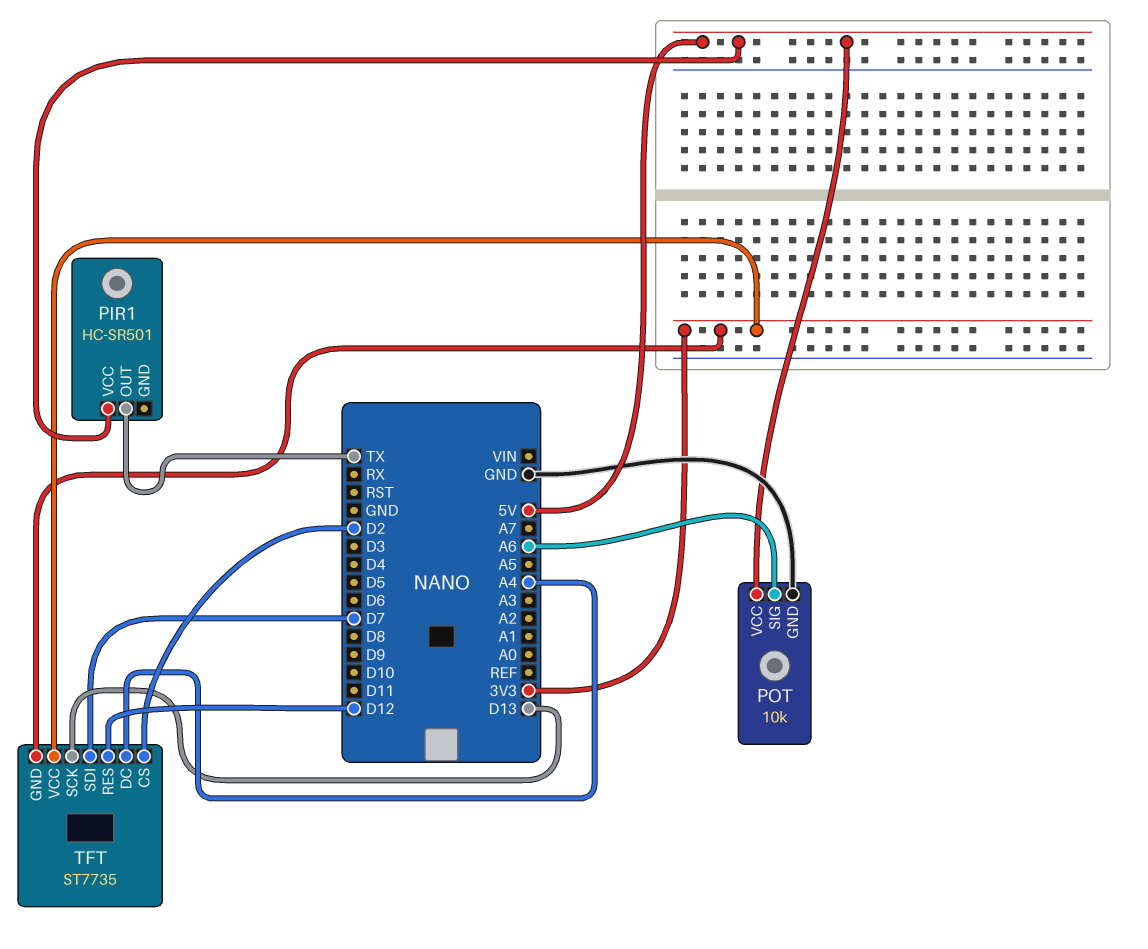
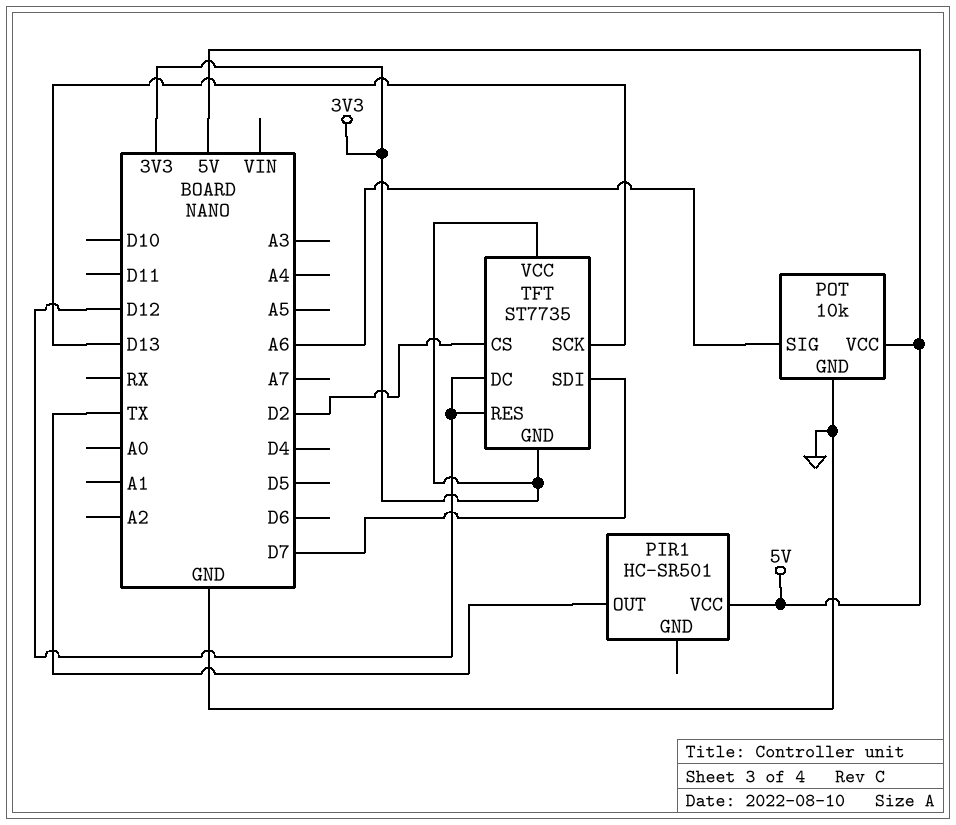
TFT pin DC: A4 -> D12

